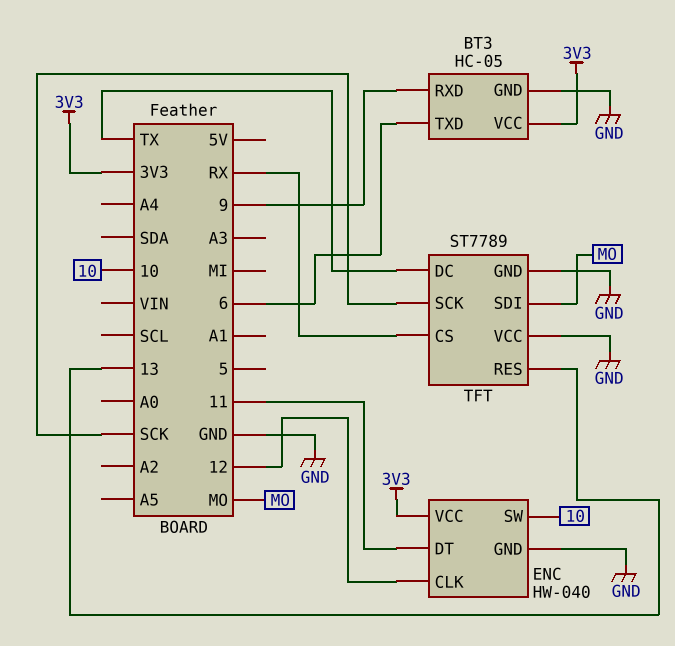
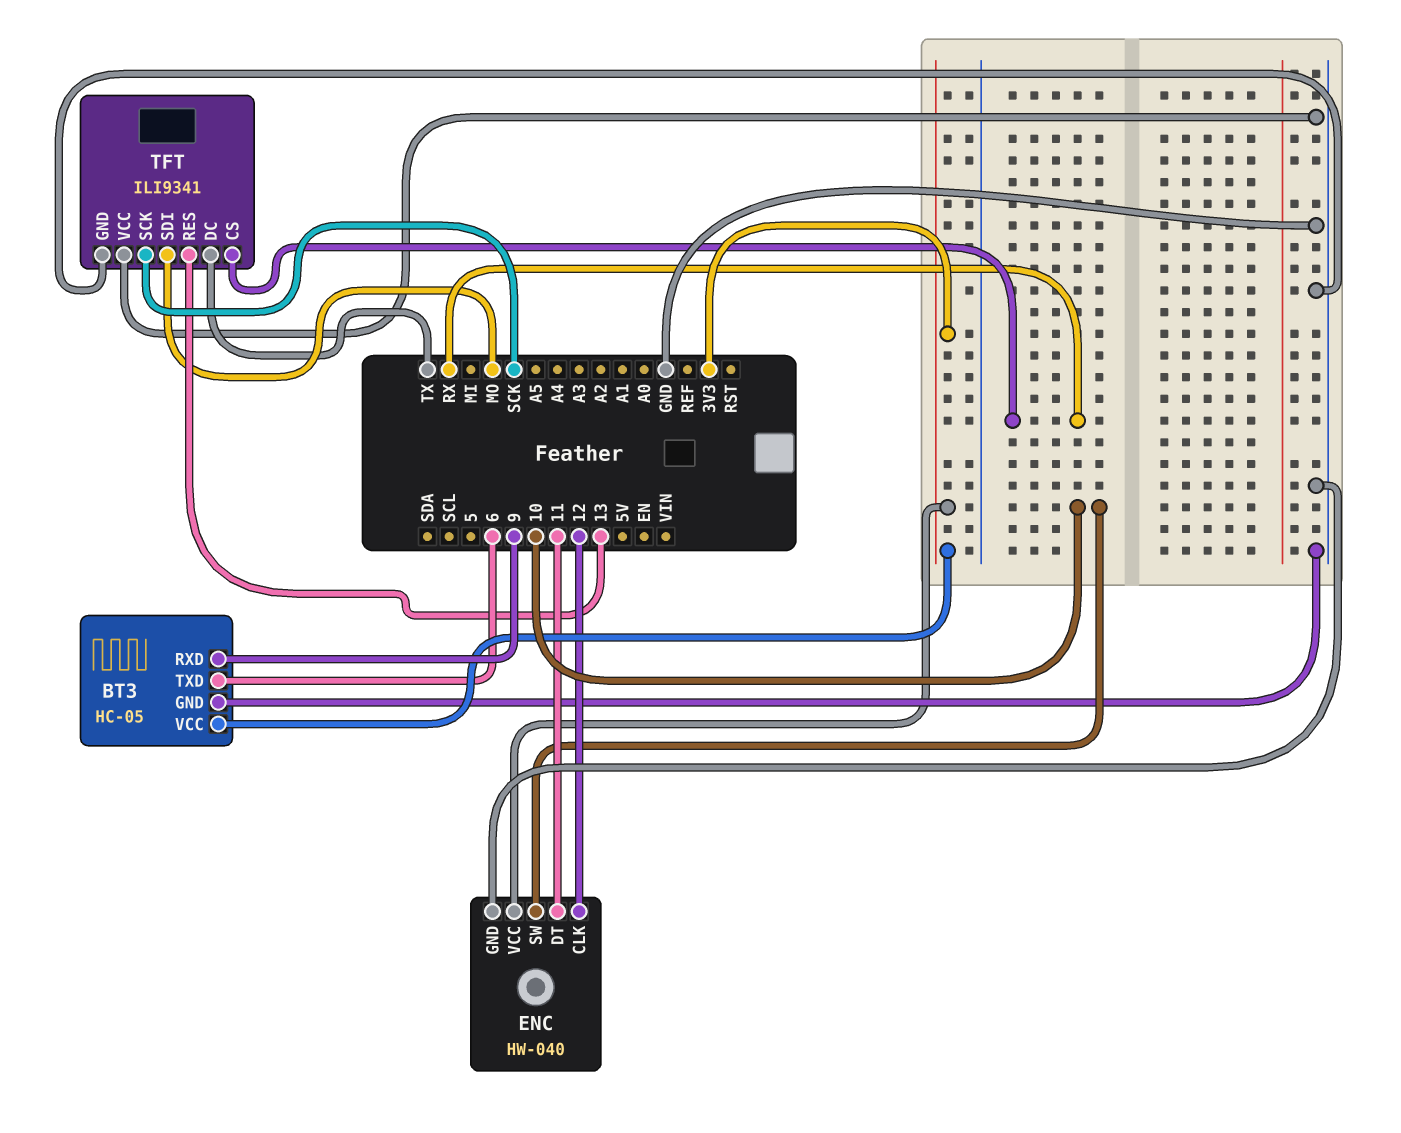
TFT: ST7789 -> ILI9341

